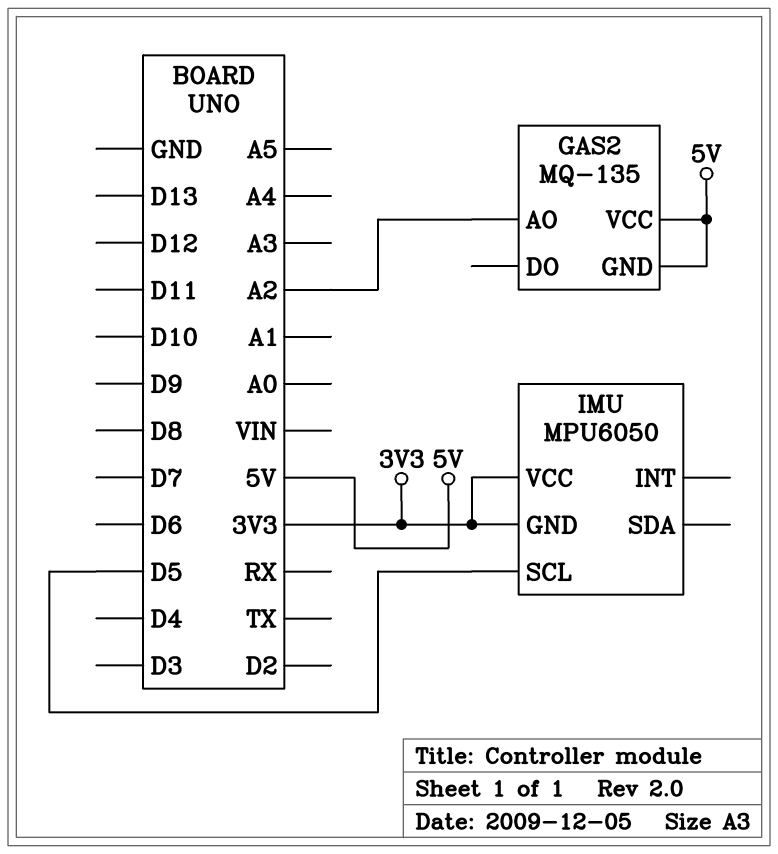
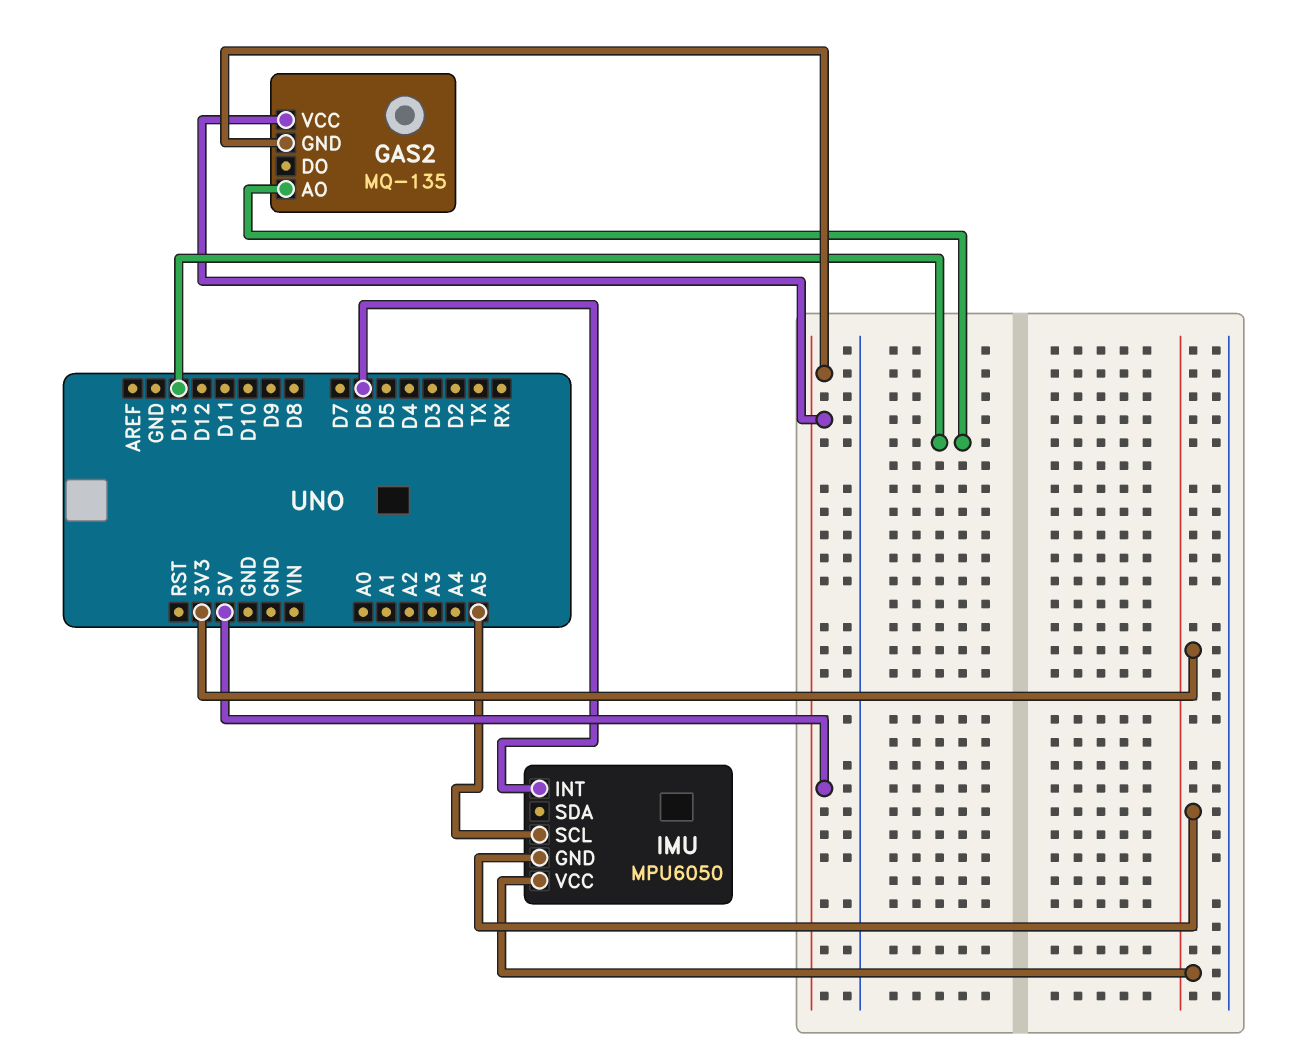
GAS2 pin AO: A2 -> D13
IMU pin INT: none -> D6
IMU pin SCL: D5 -> A5

